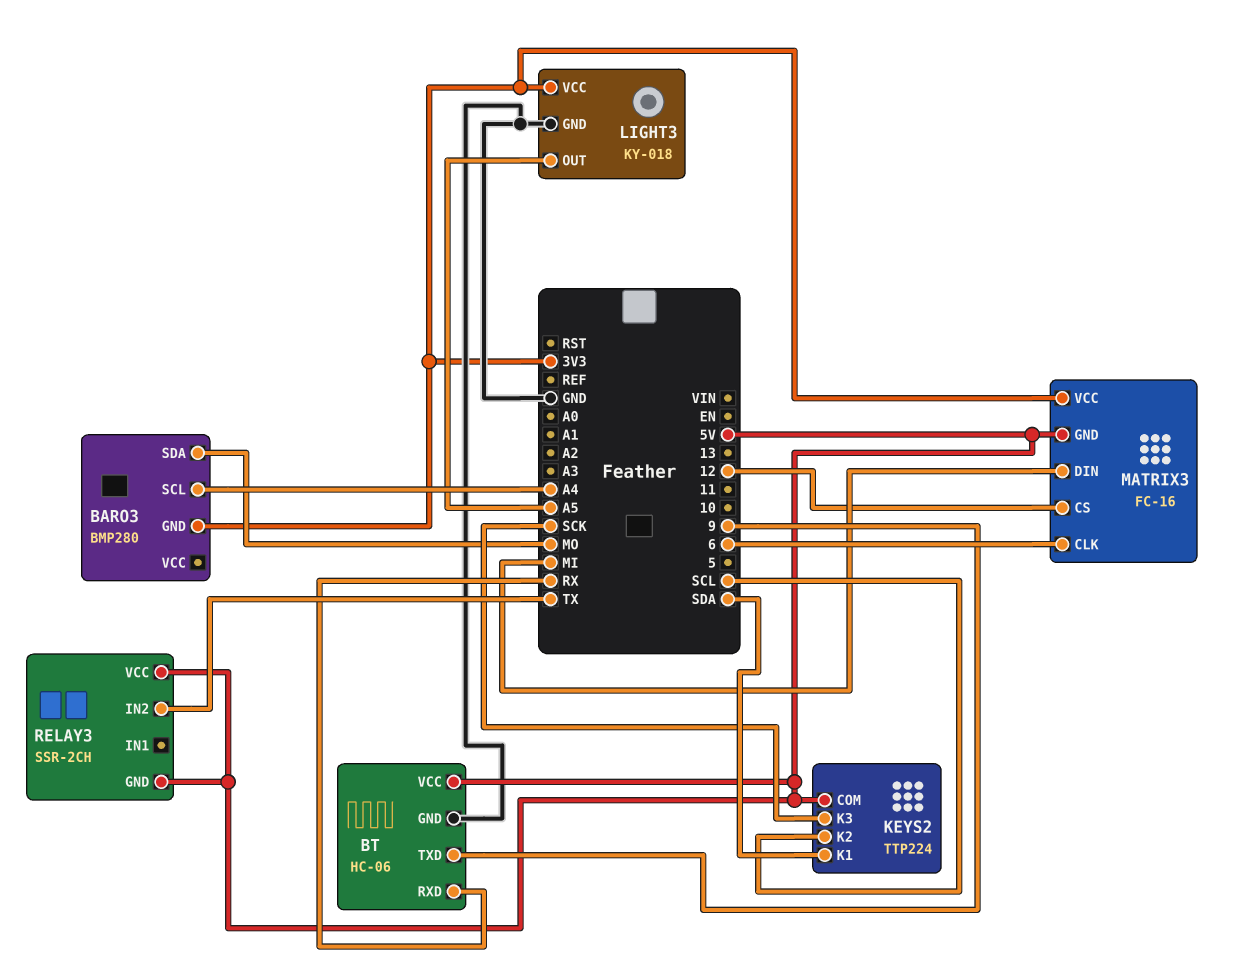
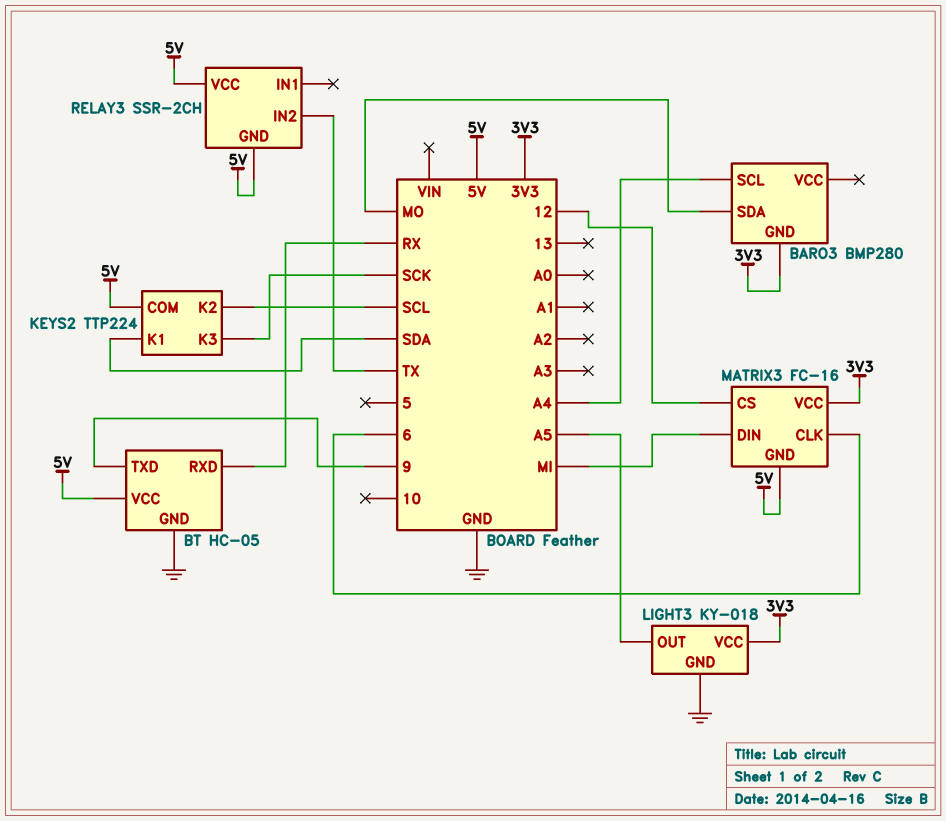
BT: HC-06 -> HC-05

